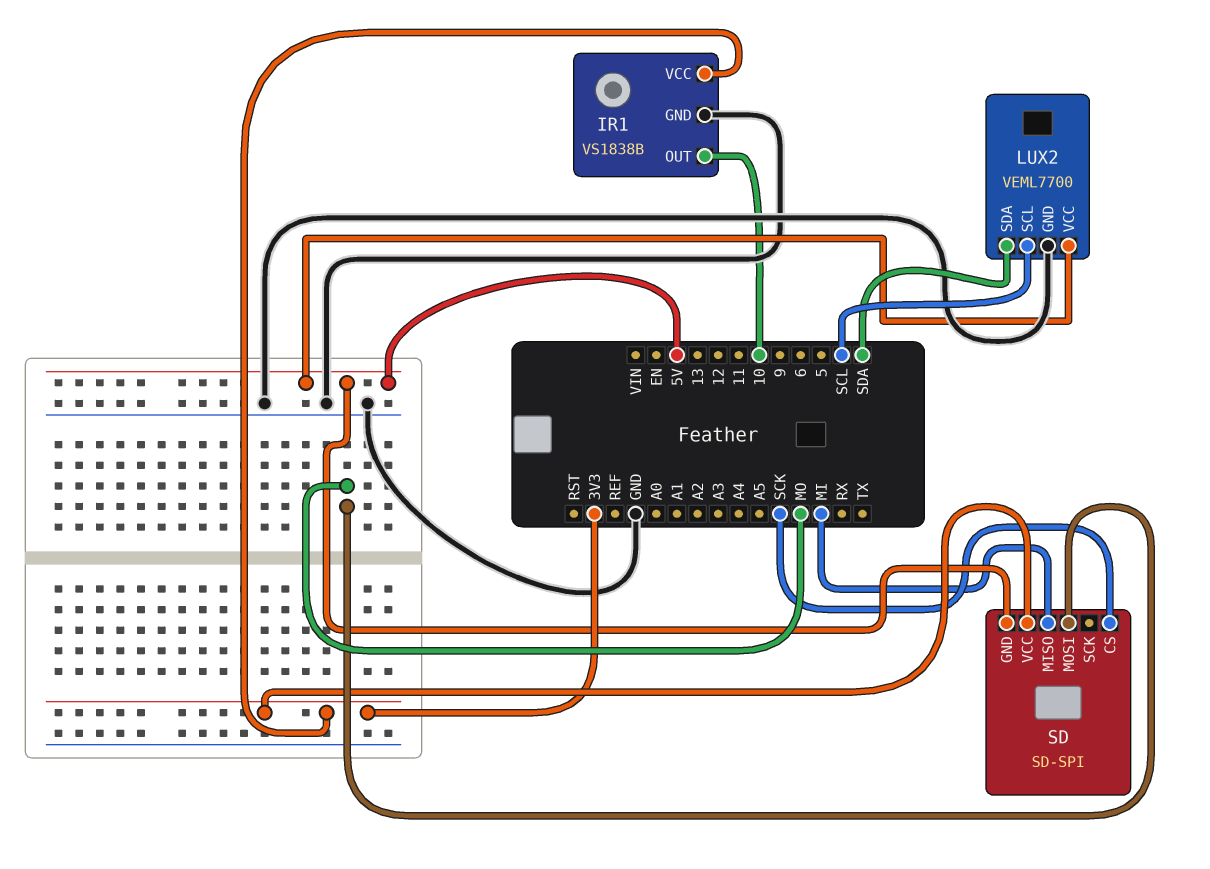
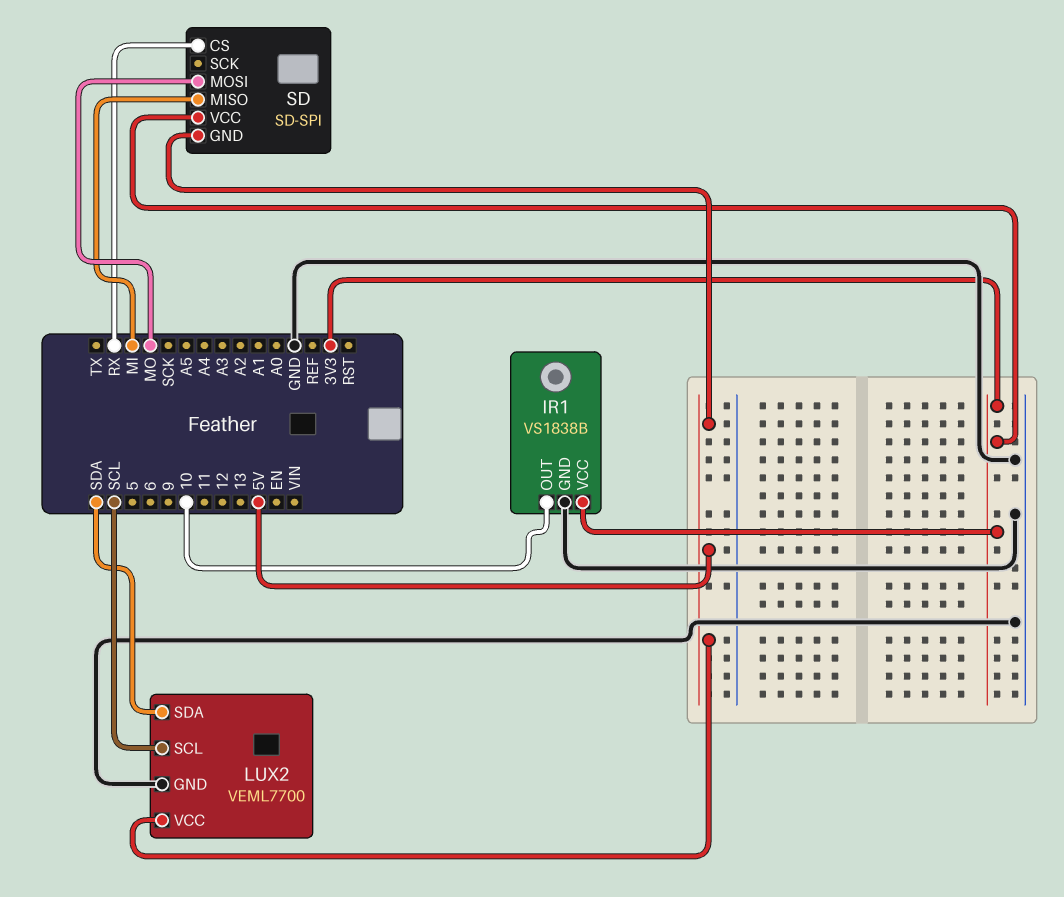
SD pin CS: SCK -> RX

